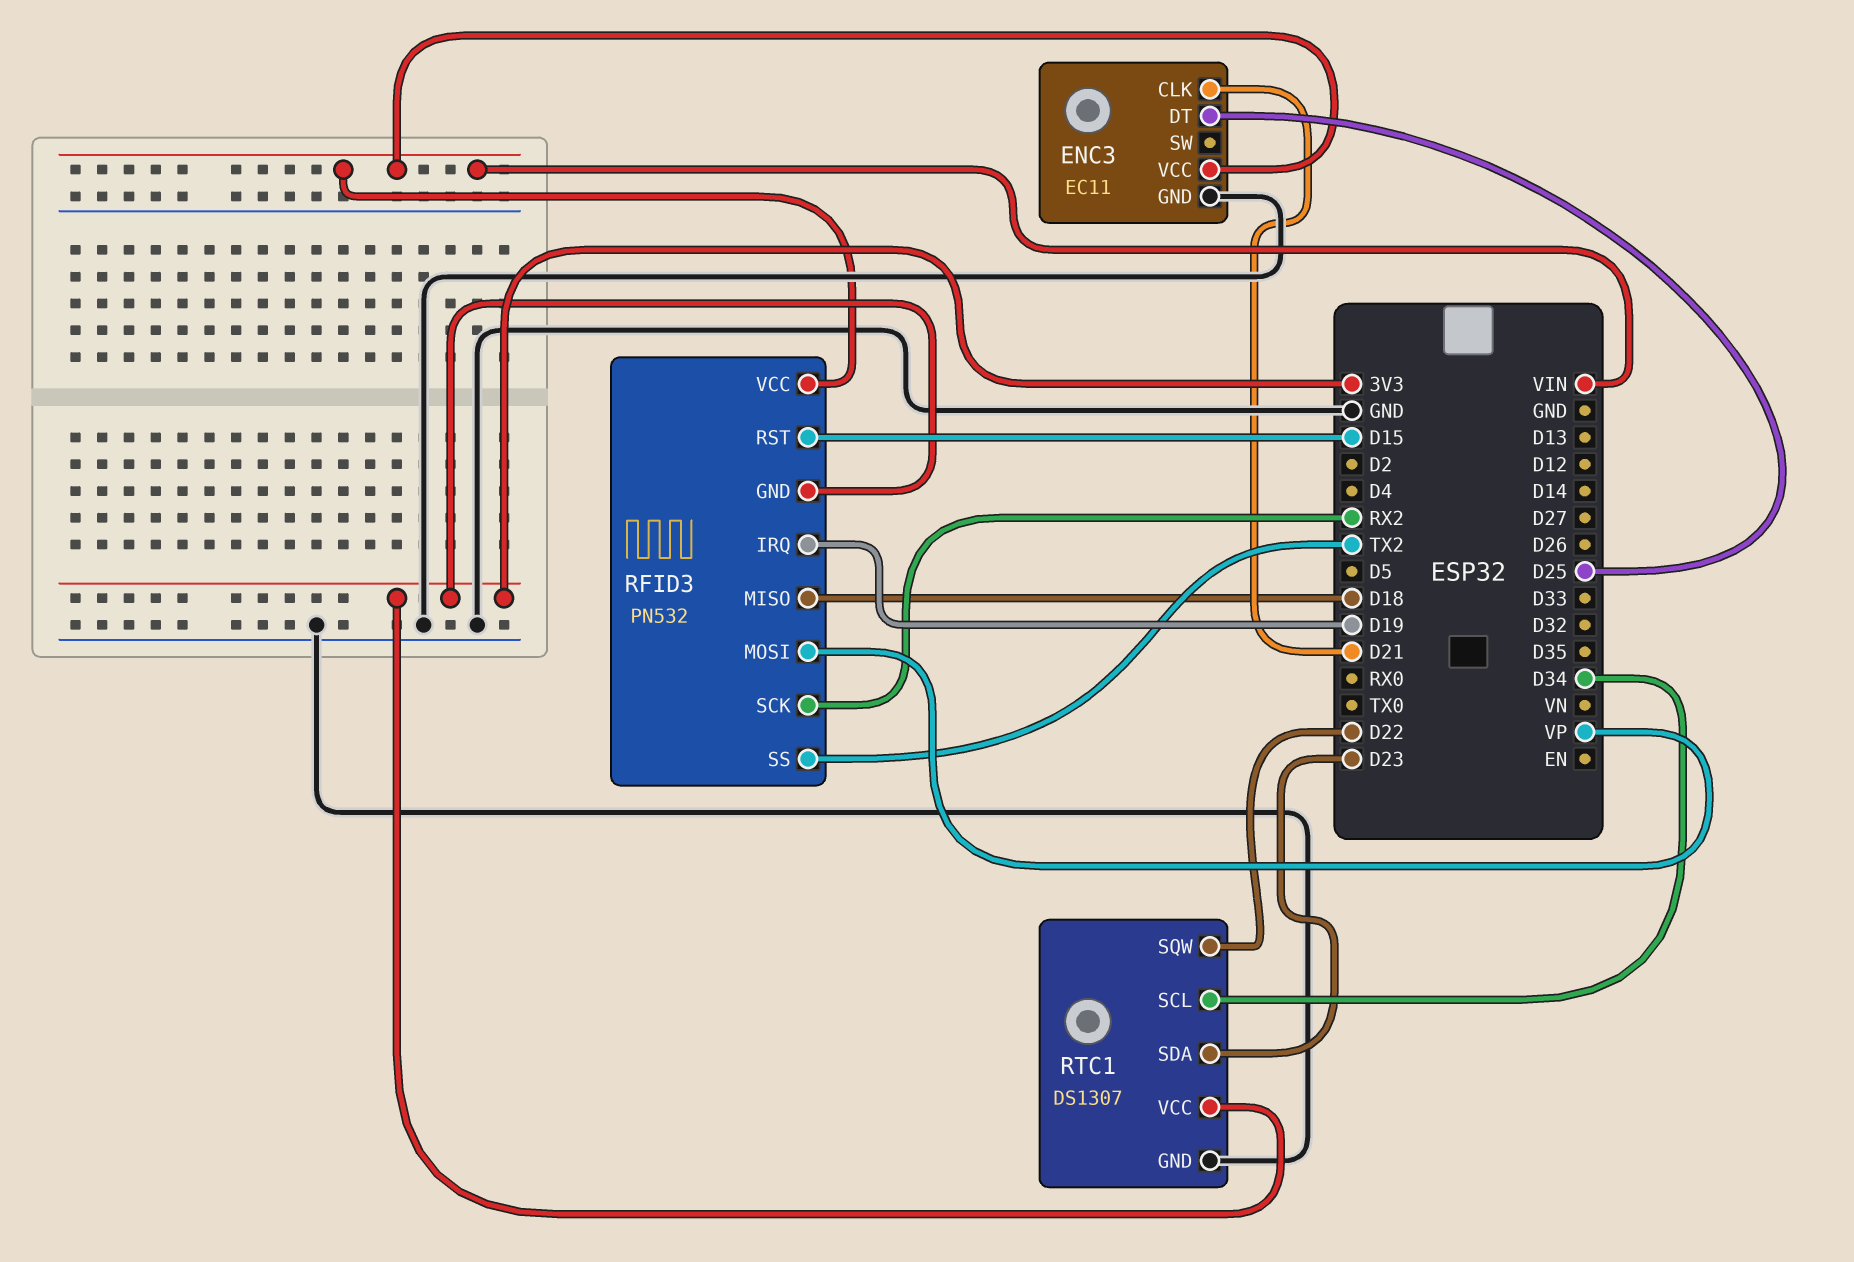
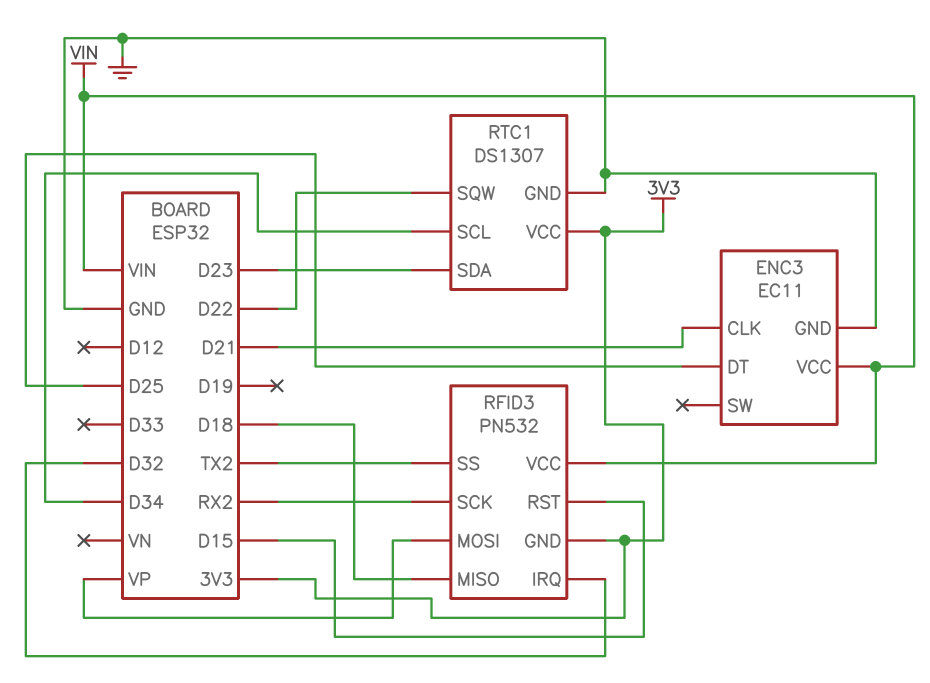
RFID3 pin IRQ: D19 -> D32

